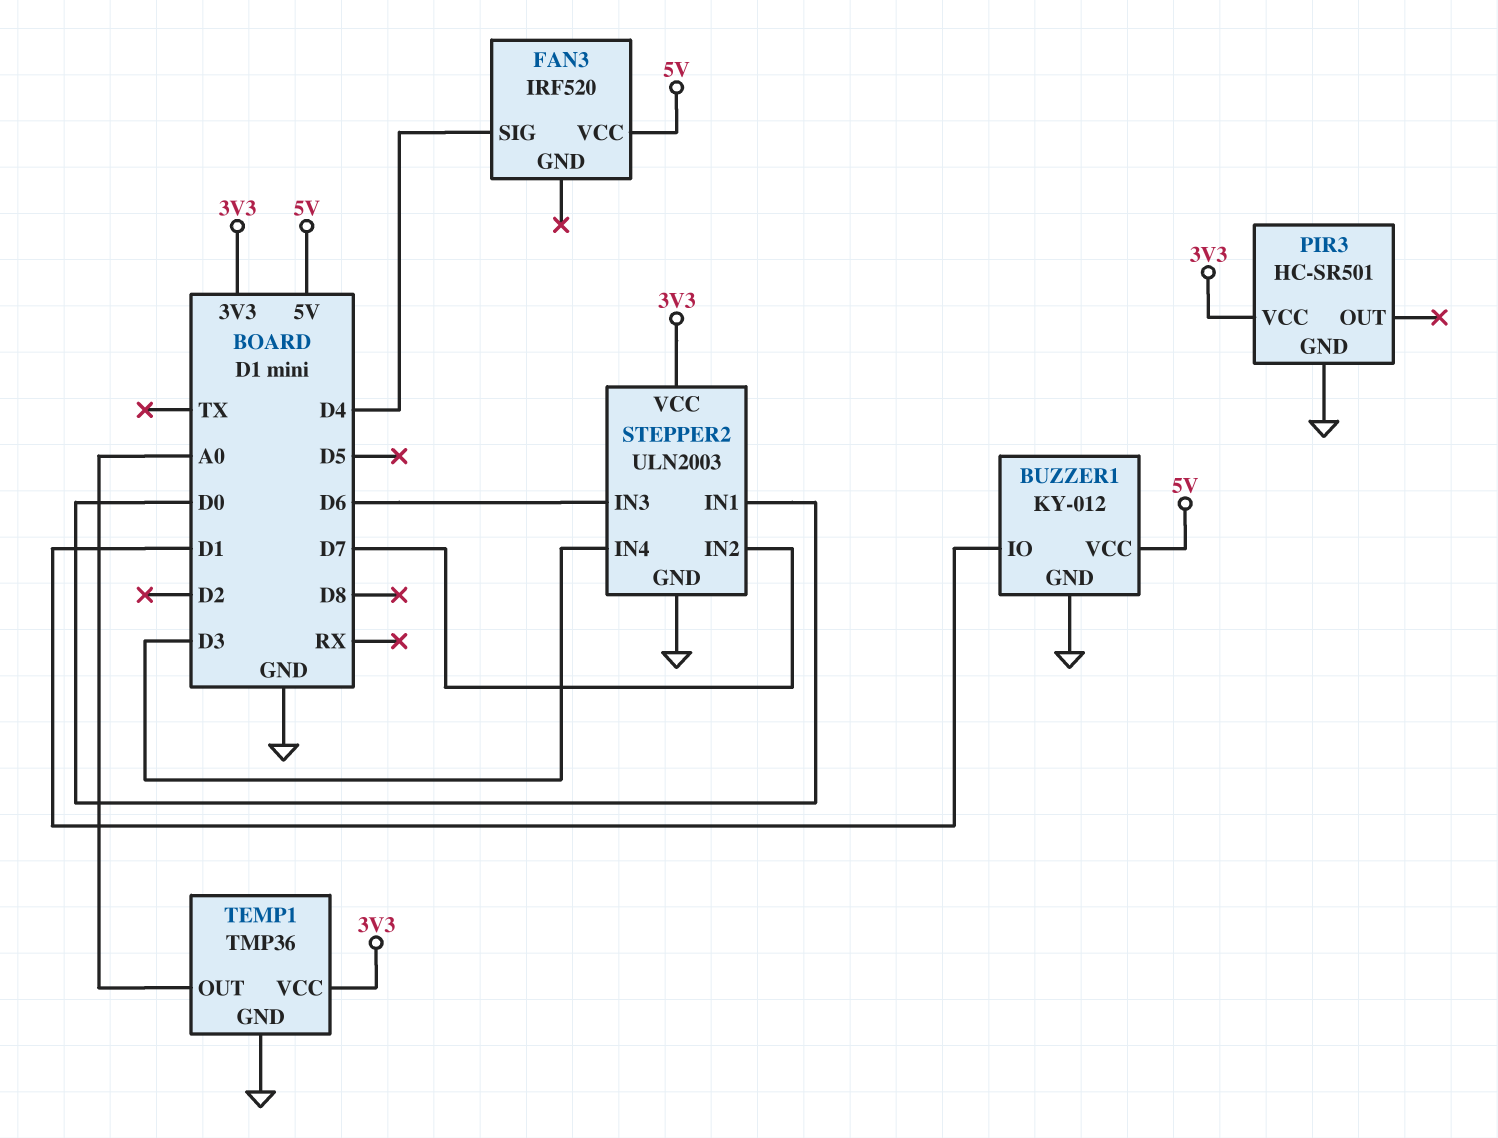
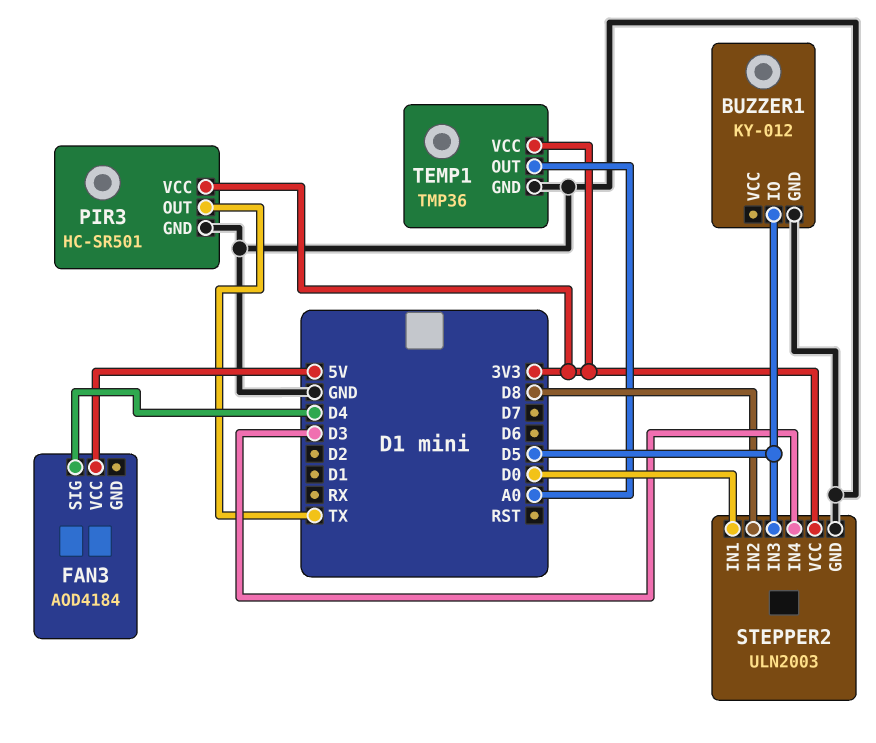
BUZZER1 pin IO: D1 -> D5
BUZZER1 pin VCC: 5V -> none
FAN3: IRF520 -> AOD4184
PIR3 pin OUT: none -> TX
STEPPER2 pin IN2: D7 -> D8
STEPPER2 pin IN3: D6 -> D5

